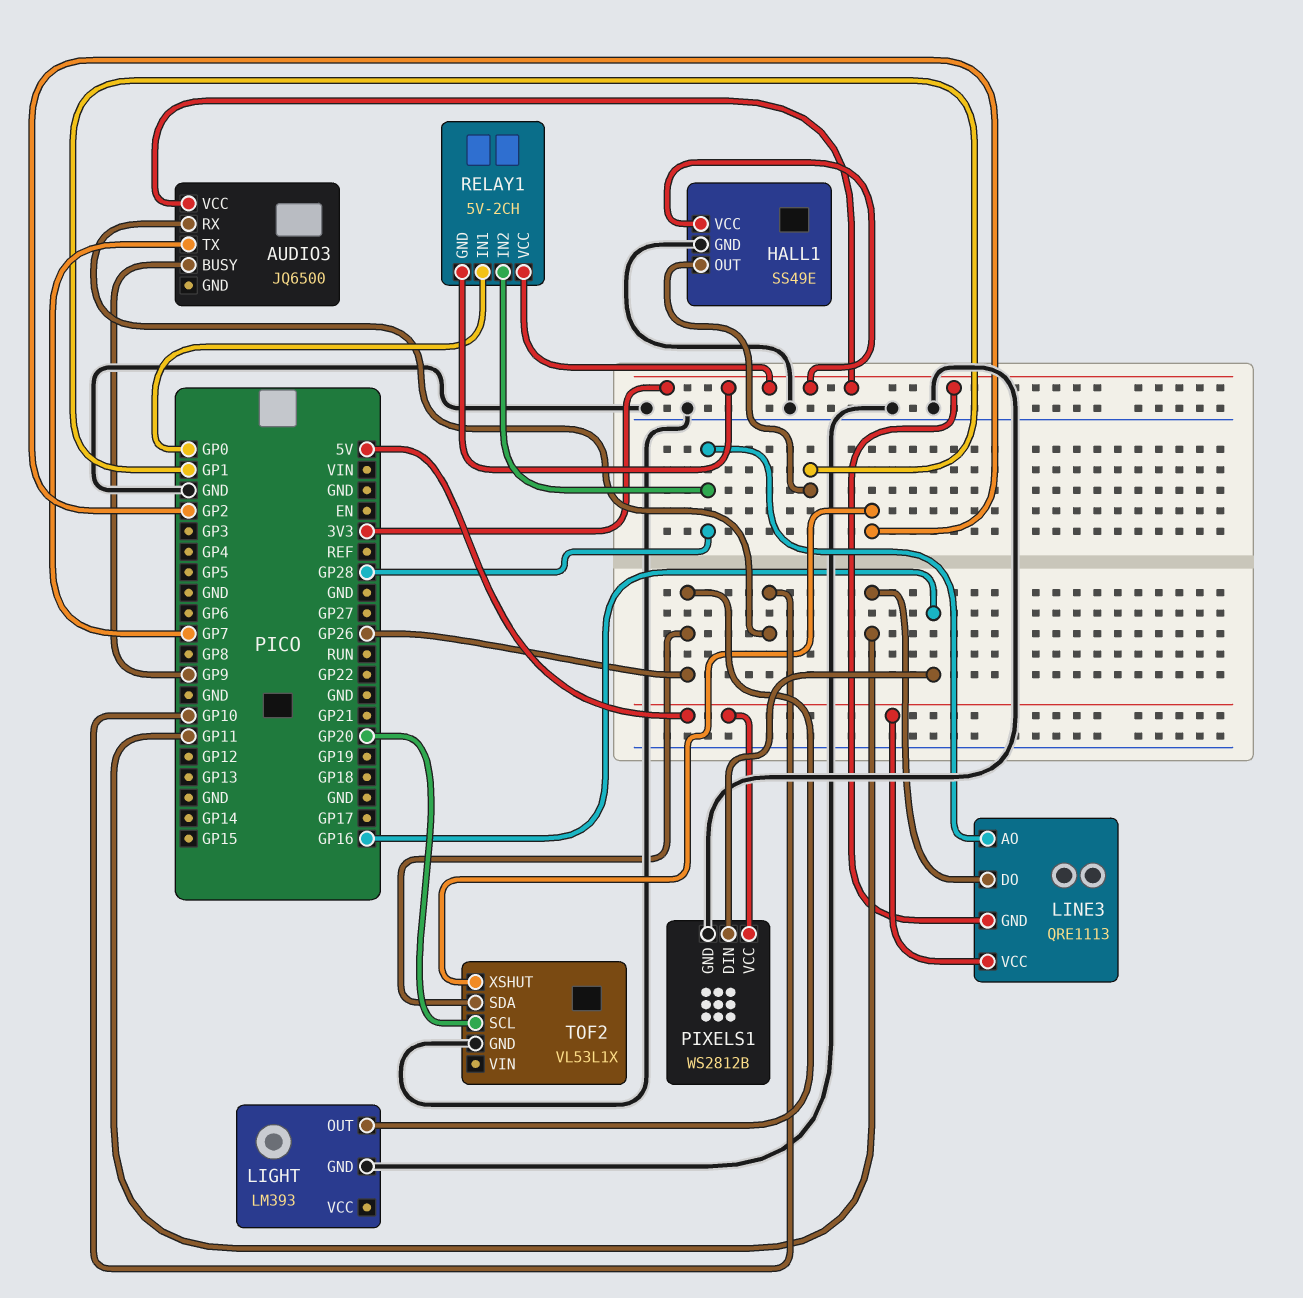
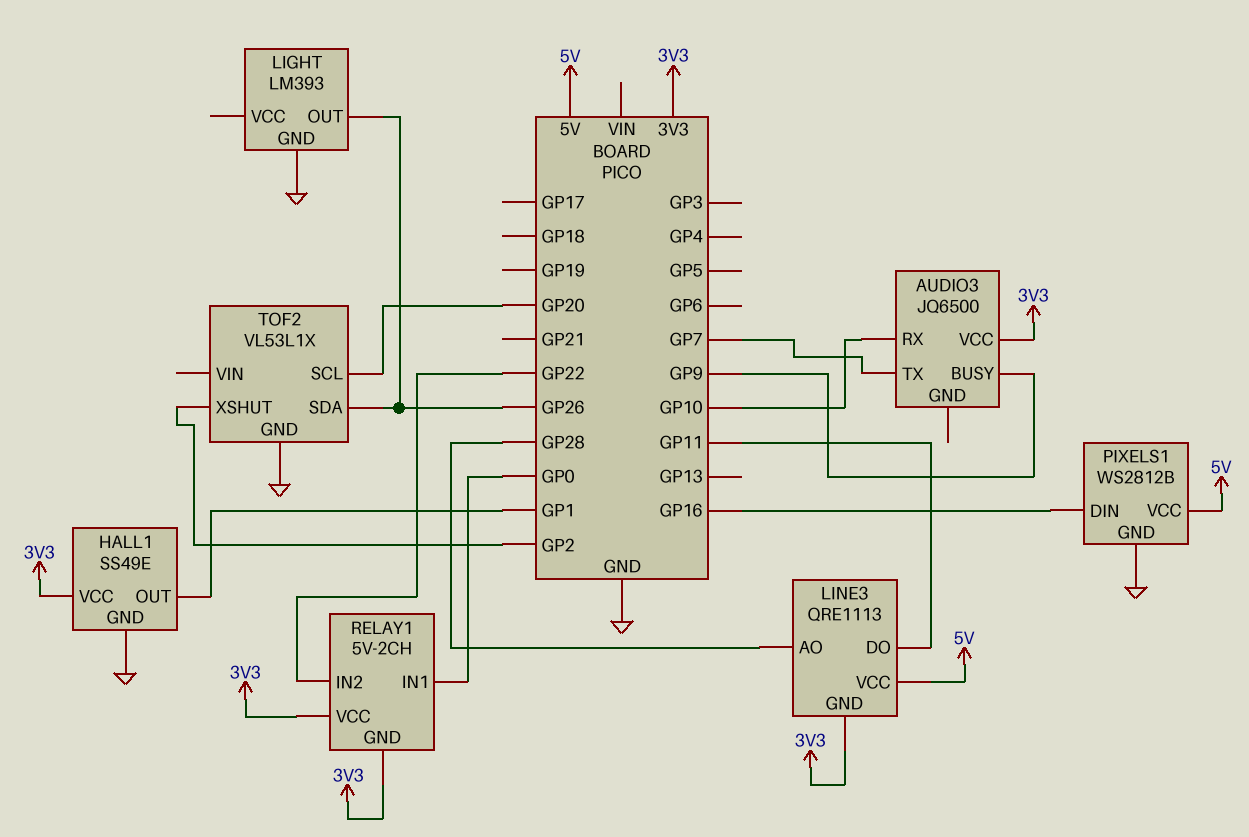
RELAY1 pin IN2: GP28 -> GP22

